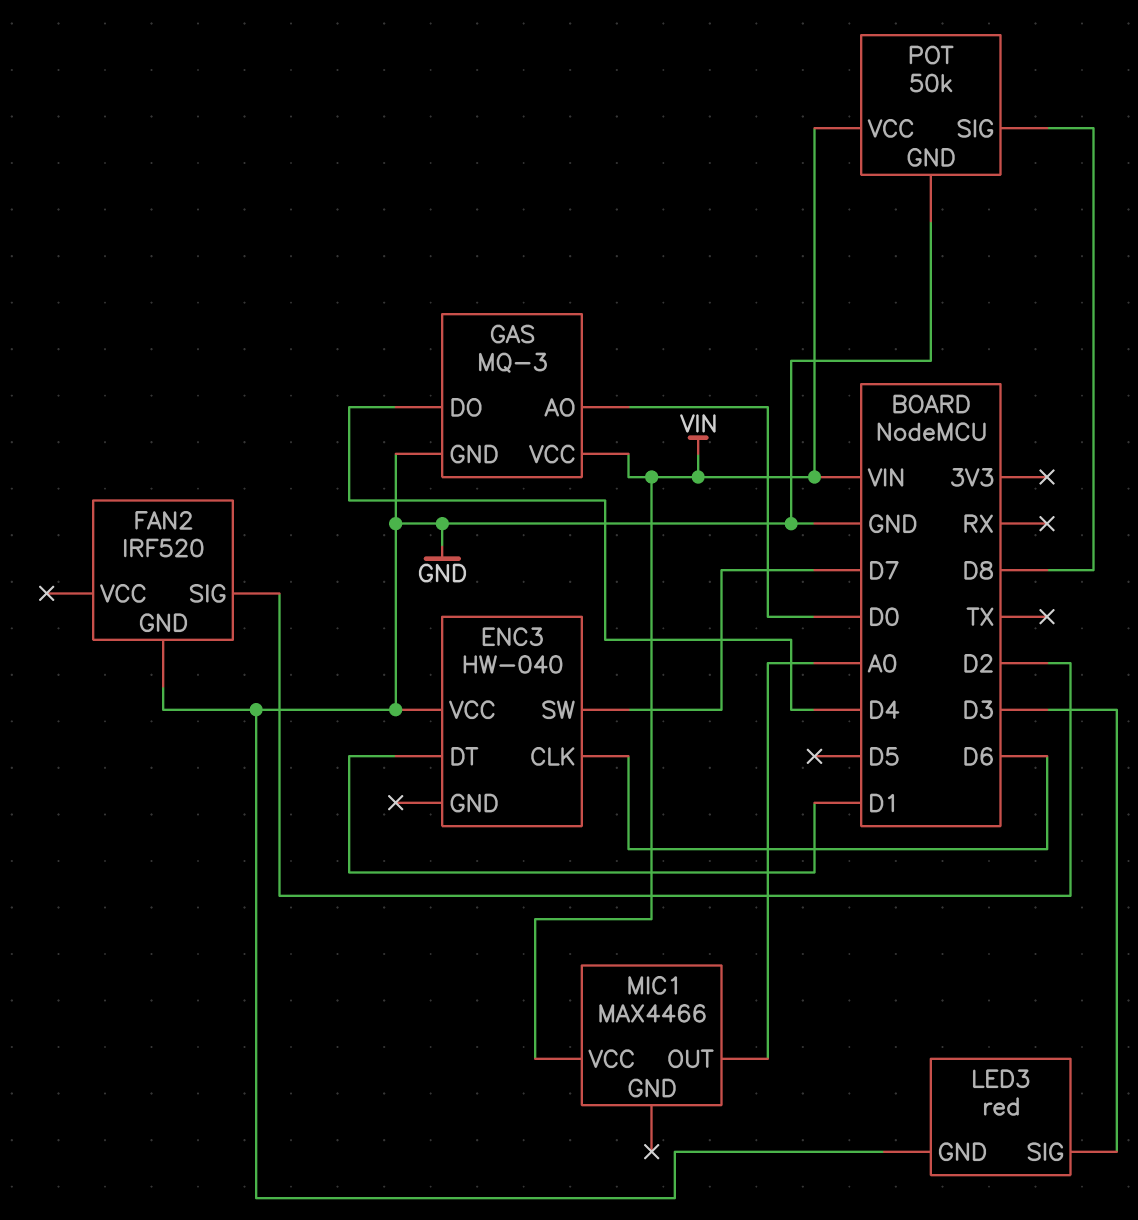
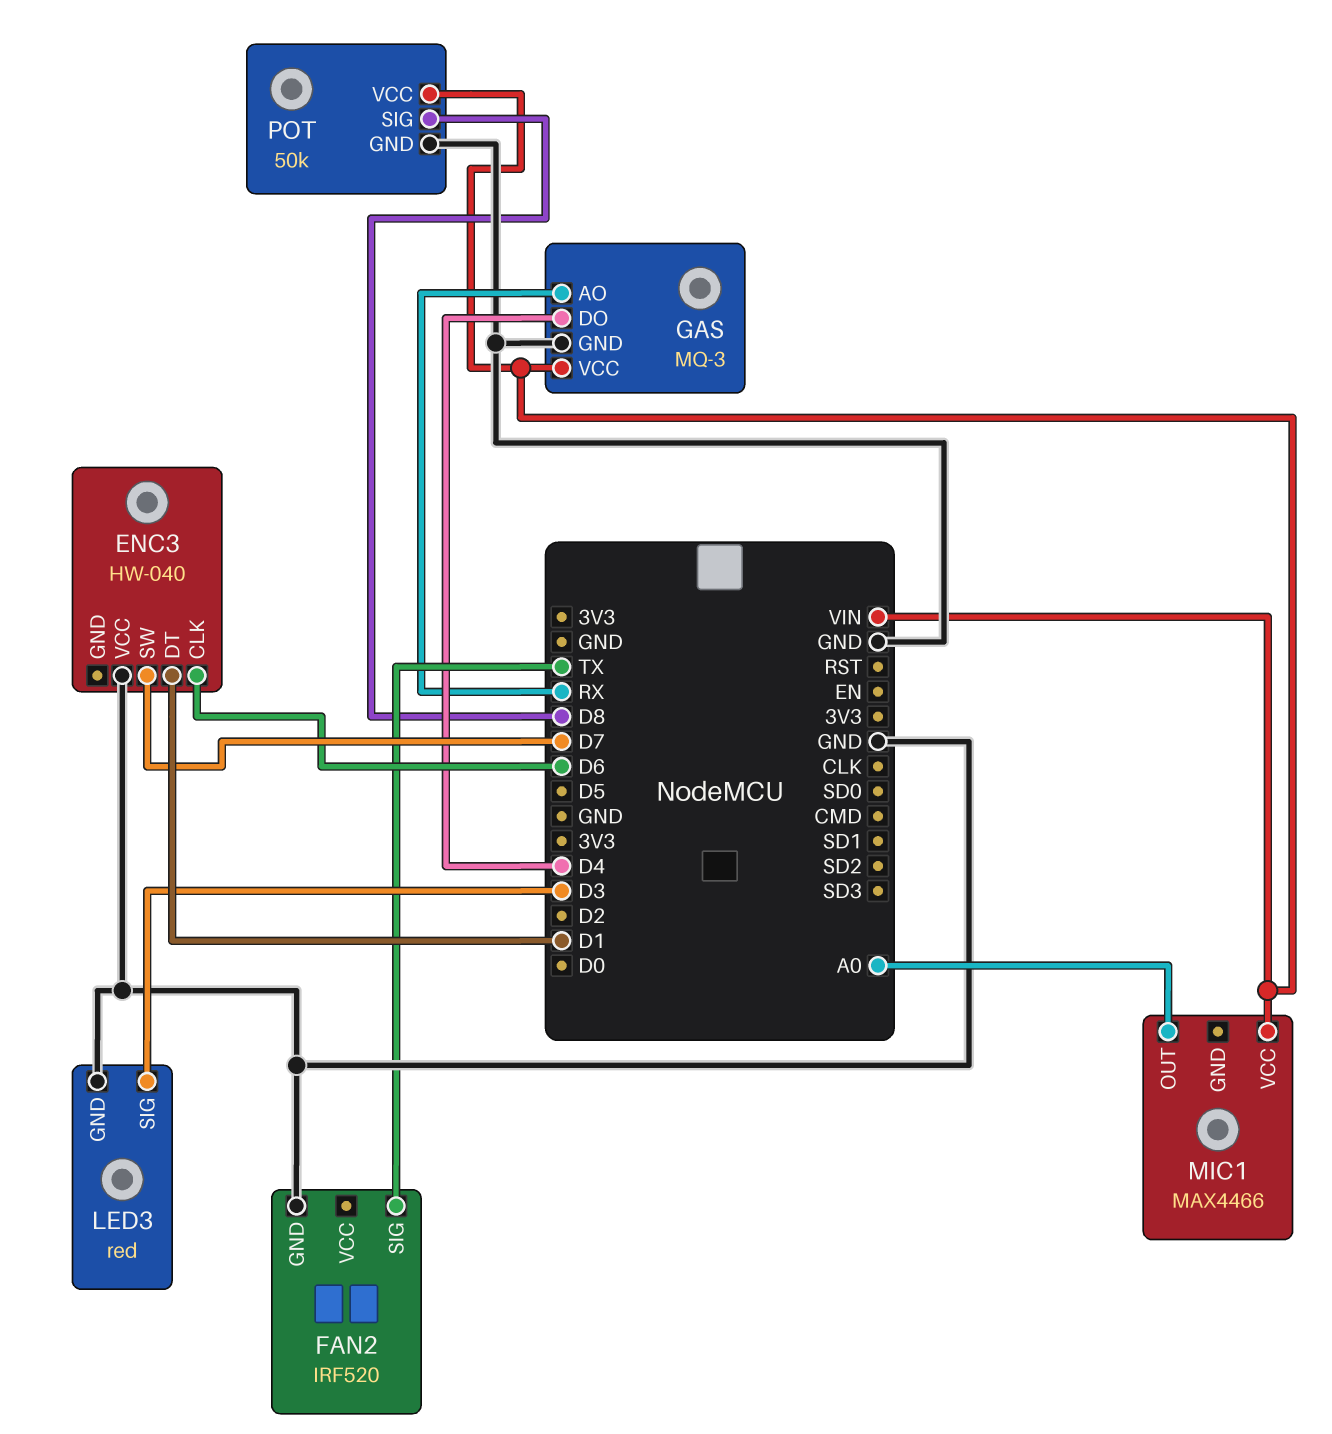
FAN2 pin SIG: D2 -> TX
GAS pin AO: D0 -> RX

